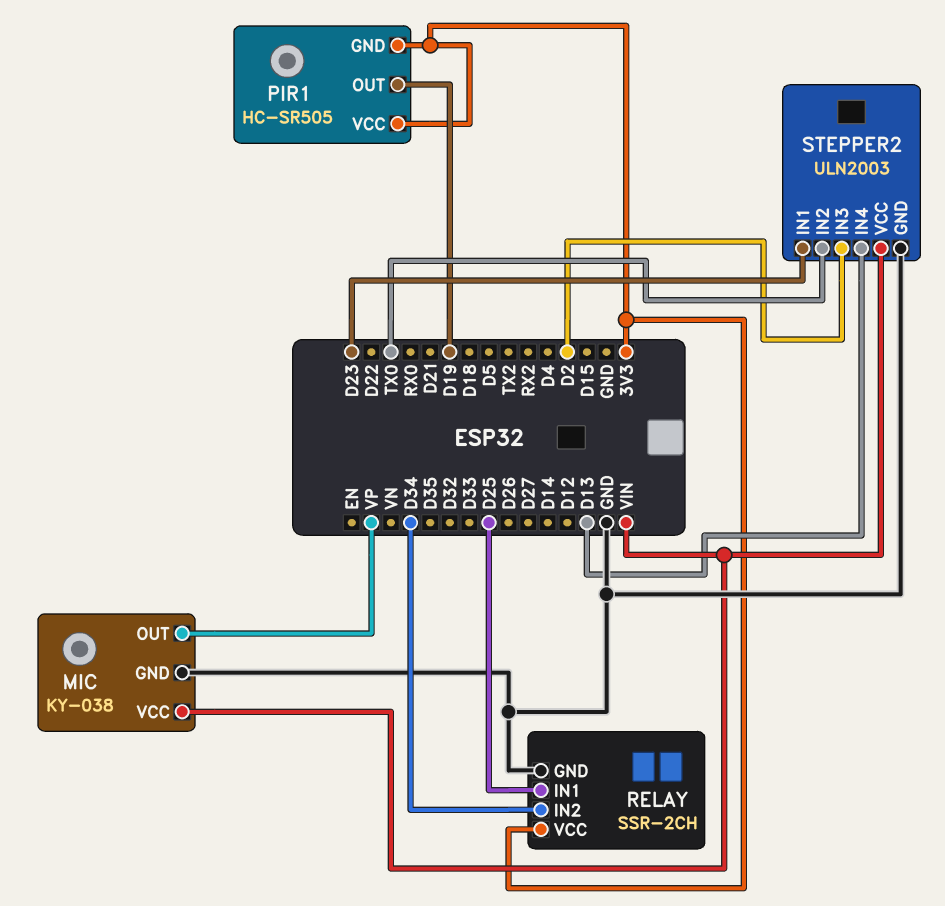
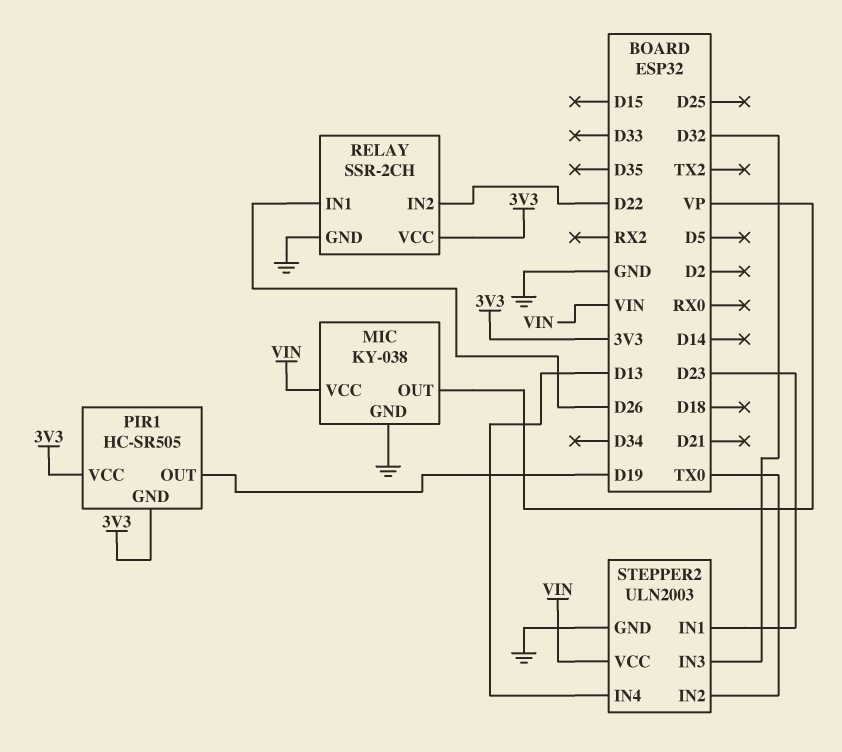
RELAY pin IN1: D25 -> D26
RELAY pin IN2: D34 -> D22
STEPPER2 pin IN3: D2 -> D32

